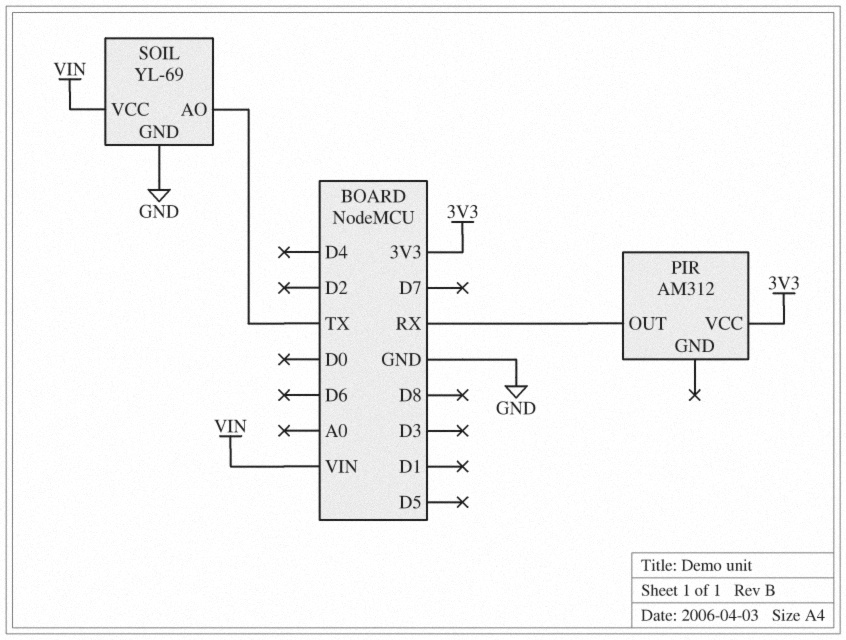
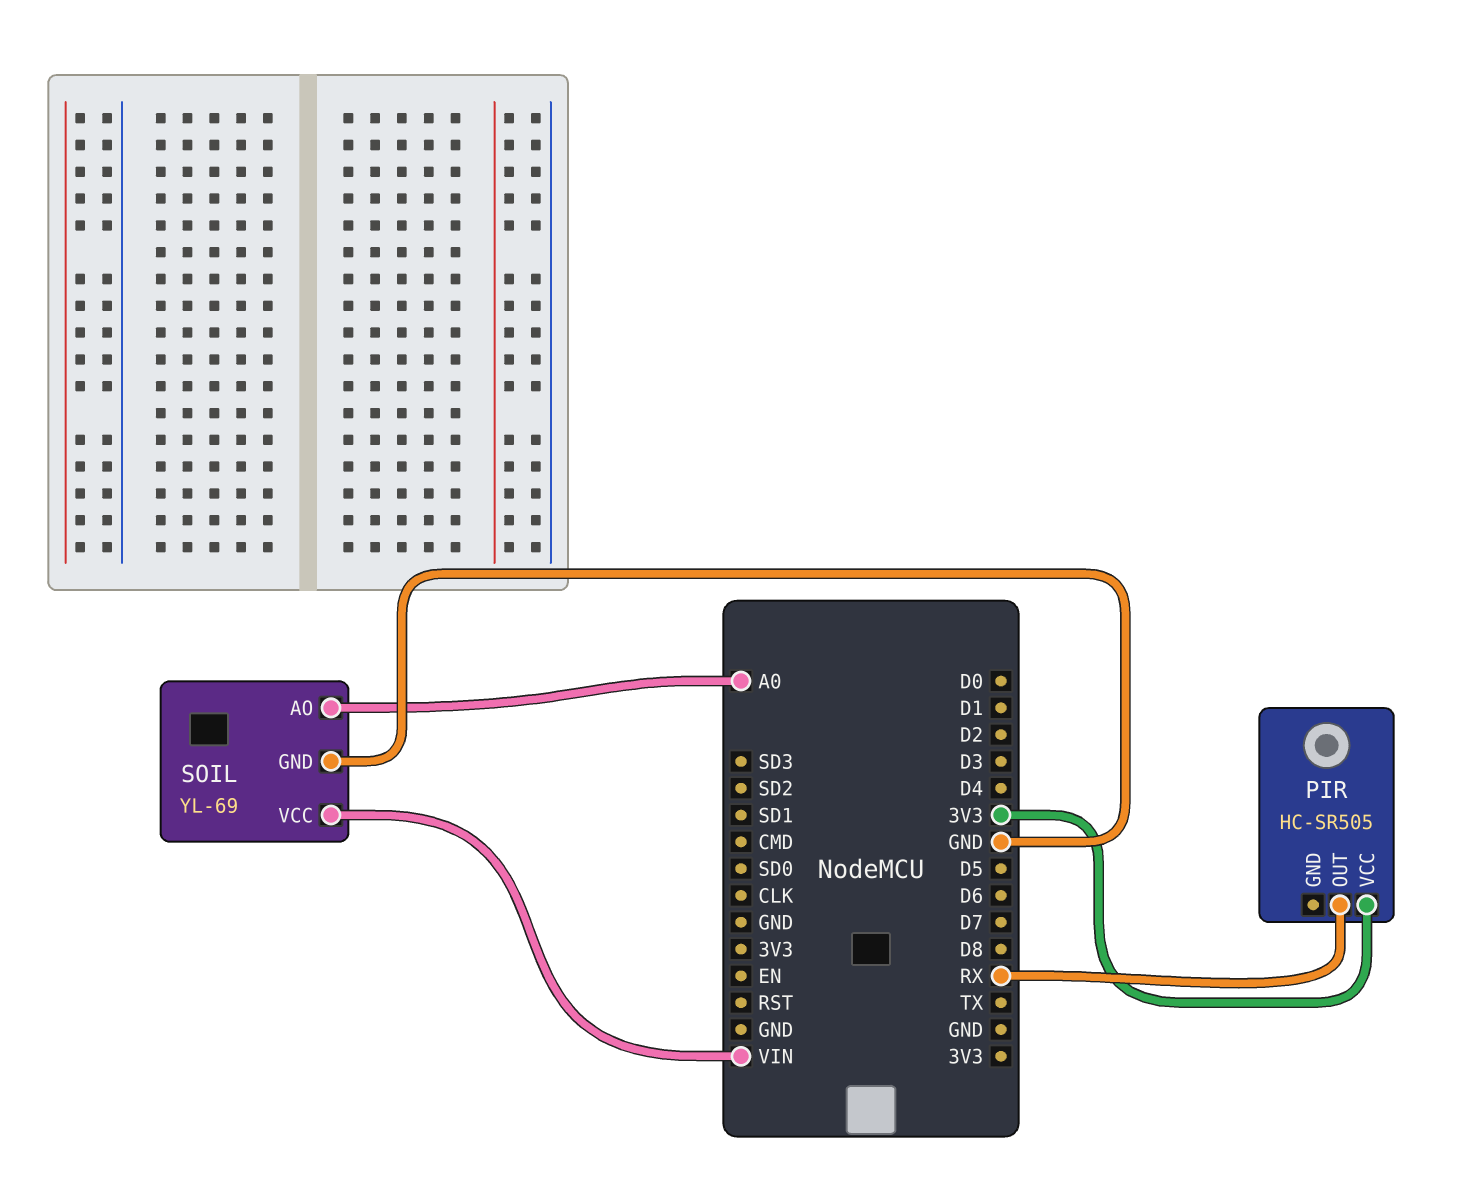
PIR: AM312 -> HC-SR505
SOIL pin AO: TX -> A0

